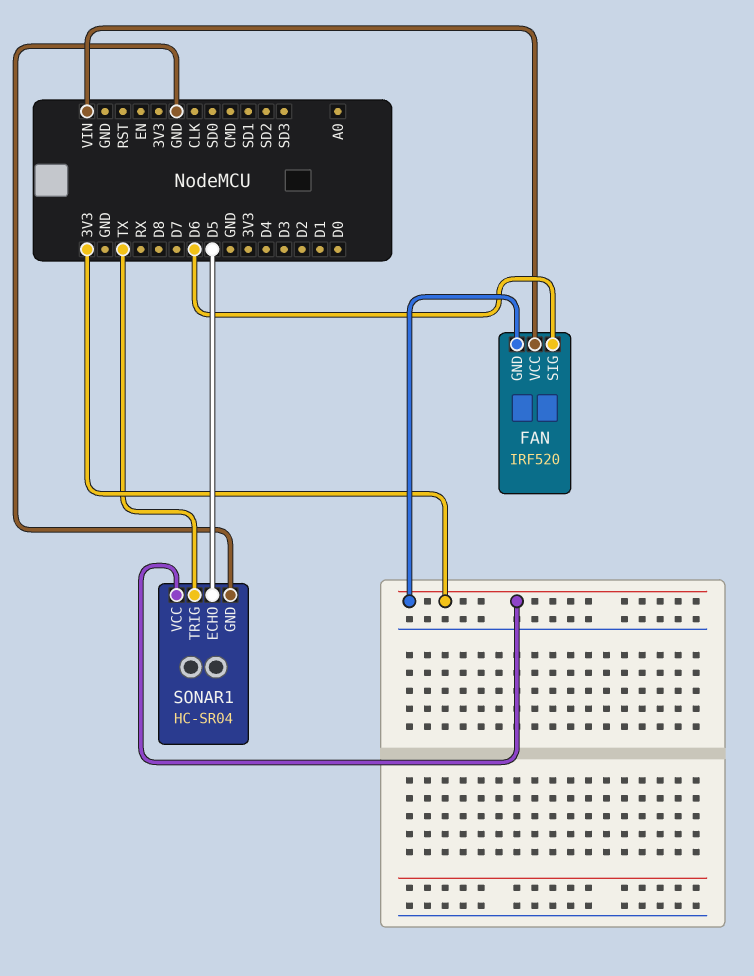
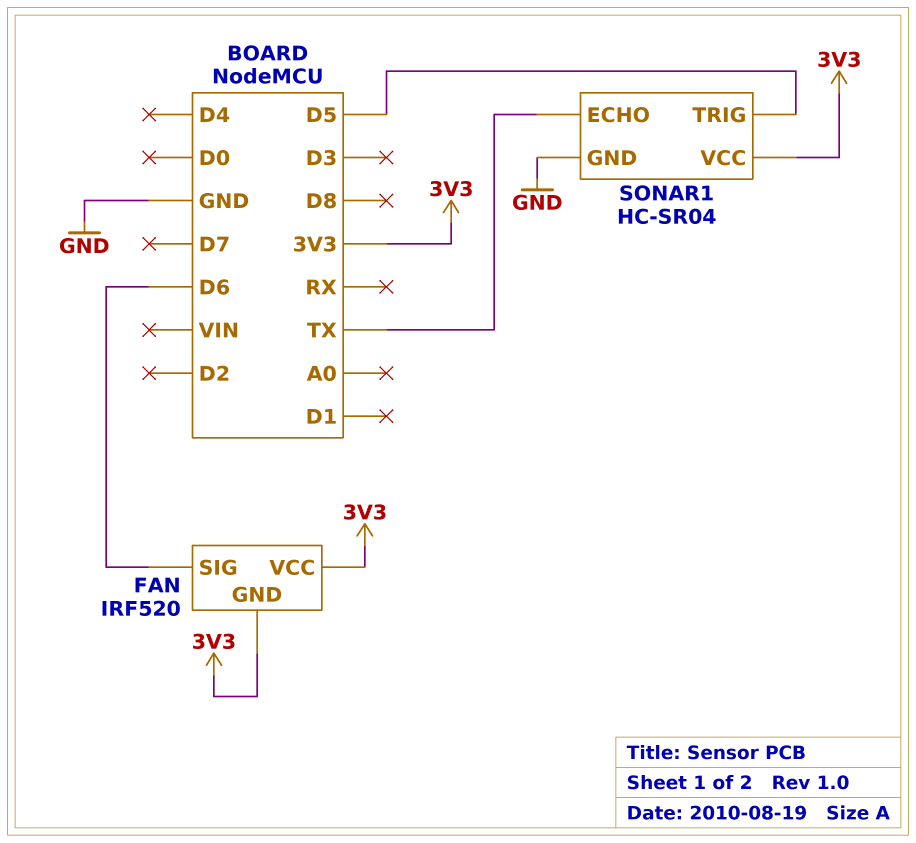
FAN pin VCC: VIN -> 3V3
SONAR1 pin ECHO: D5 -> TX
SONAR1 pin TRIG: TX -> D5

